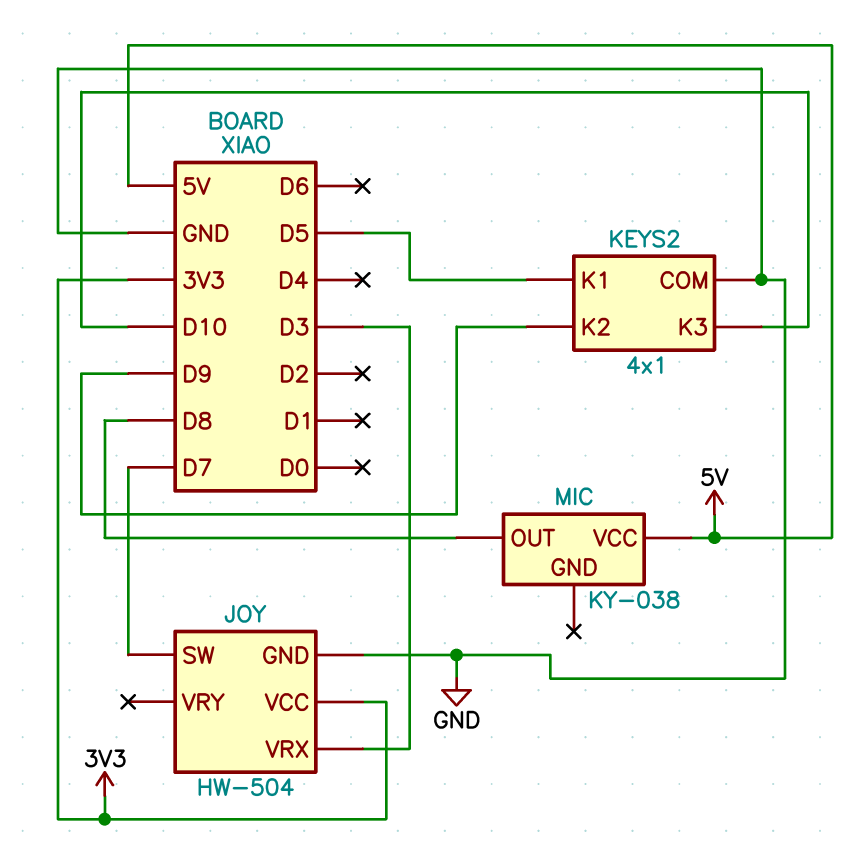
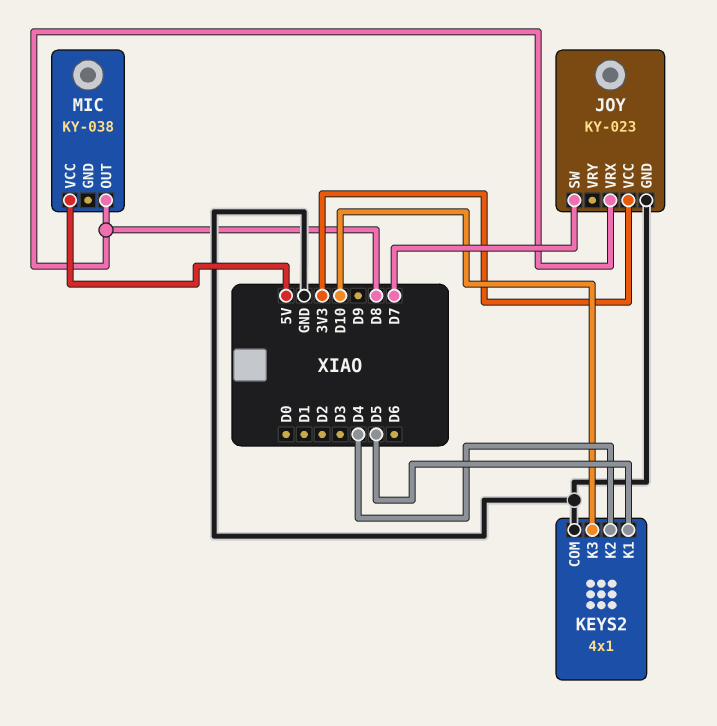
JOY: HW-504 -> KY-023
JOY pin VRX: D3 -> D8
KEYS2 pin K2: D9 -> D4

